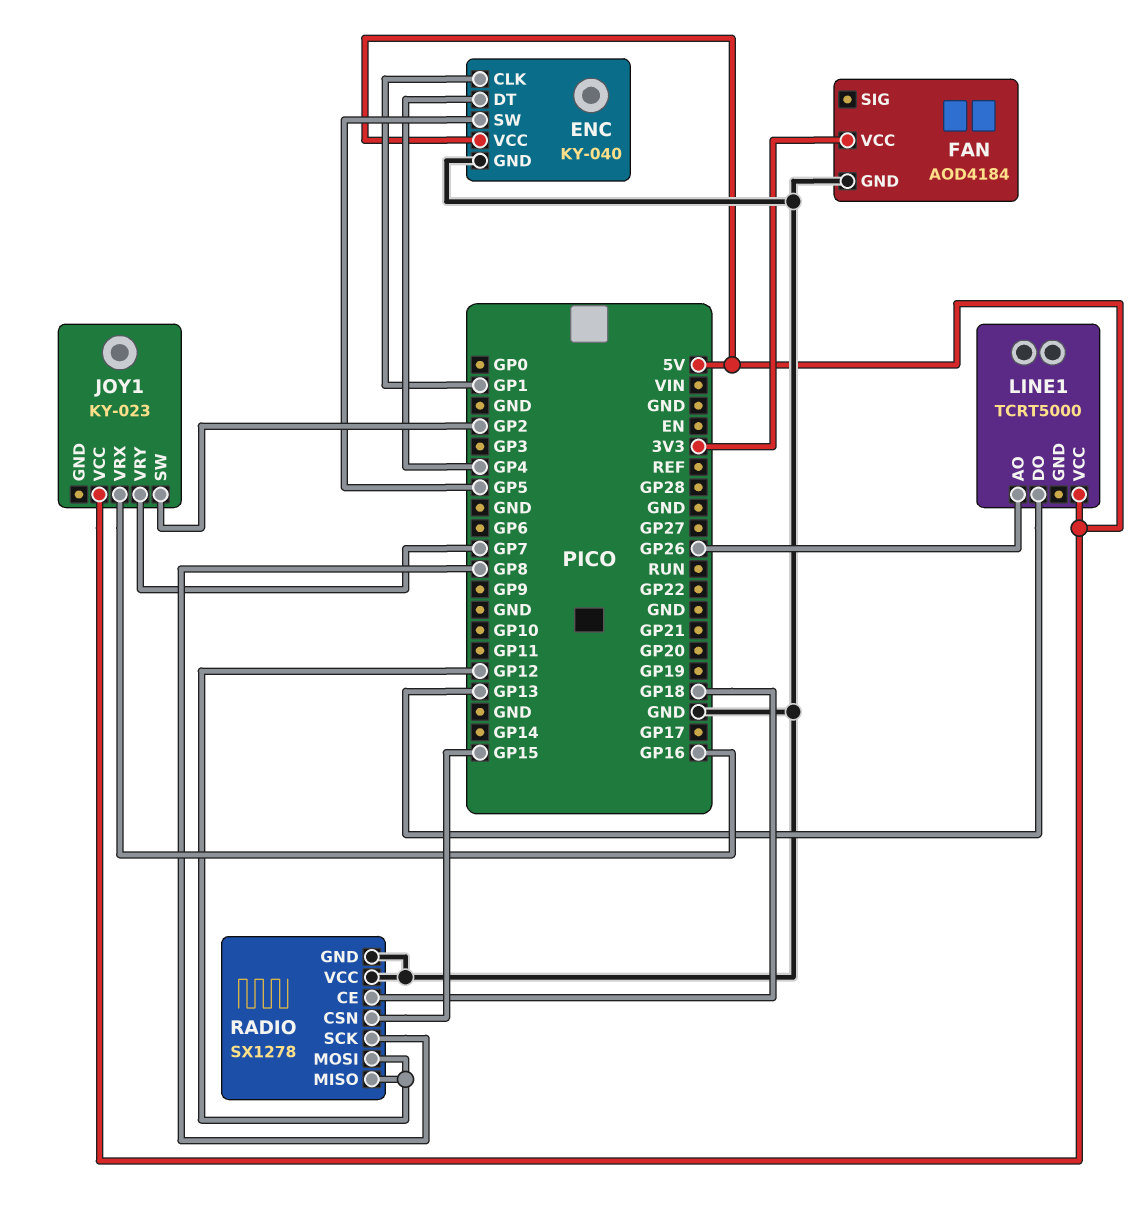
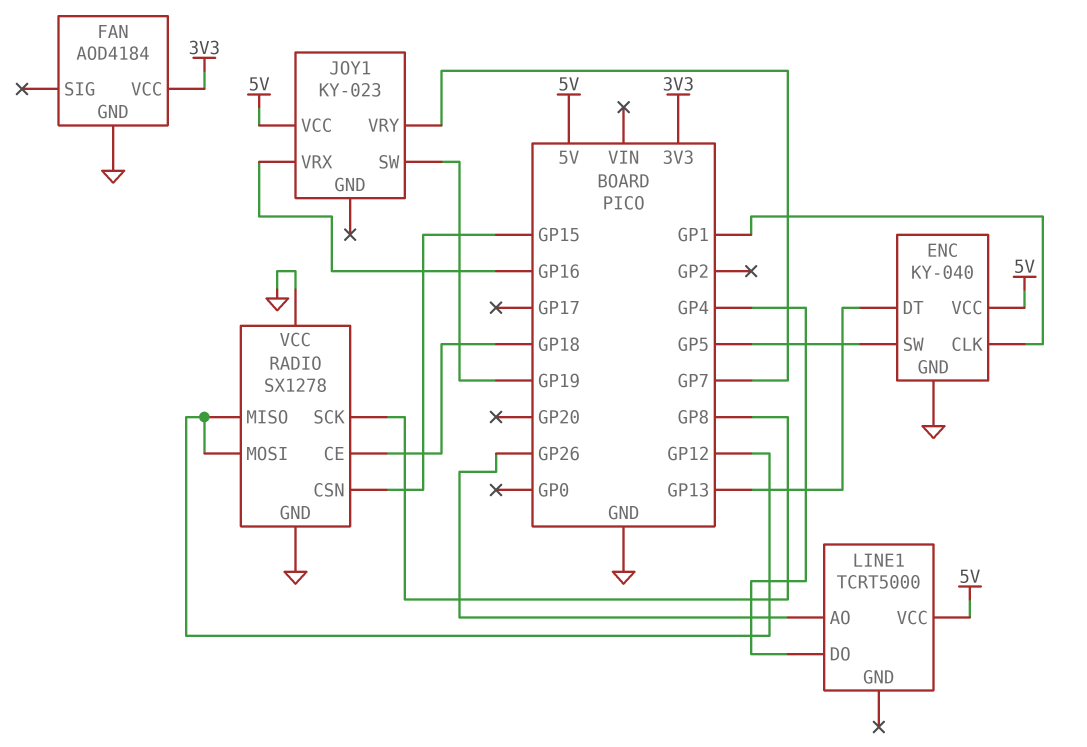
ENC pin DT: GP4 -> GP13
JOY1 pin SW: GP2 -> GP19
LINE1 pin DO: GP13 -> GP4

